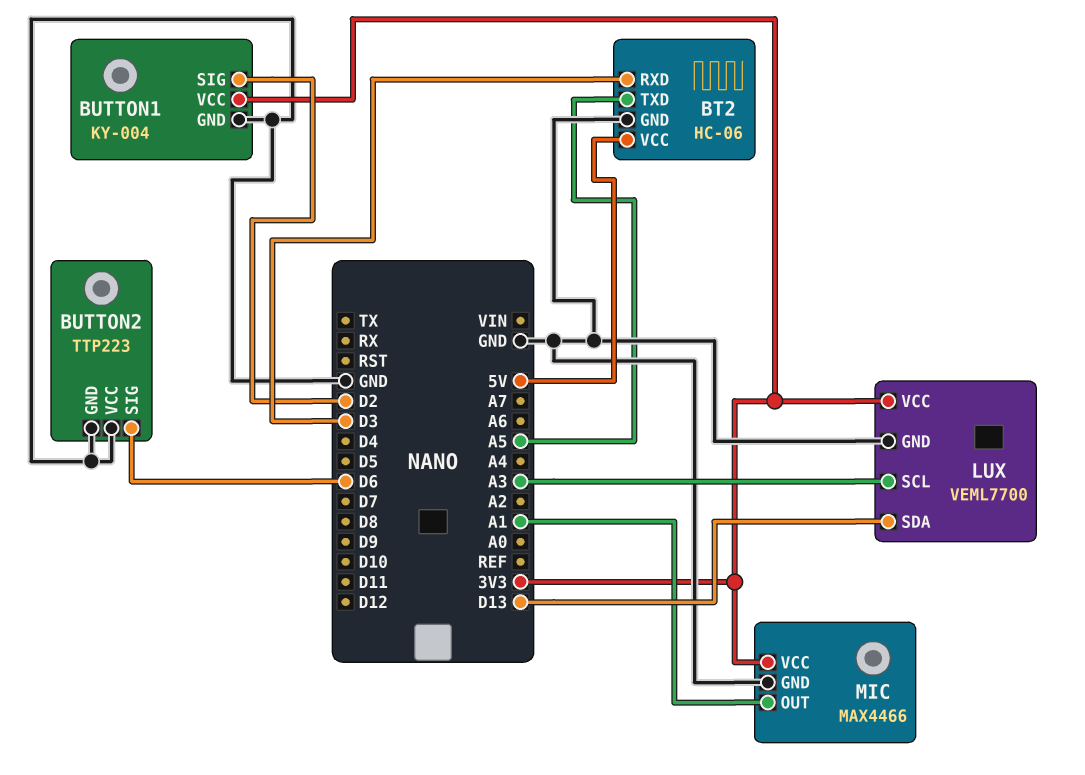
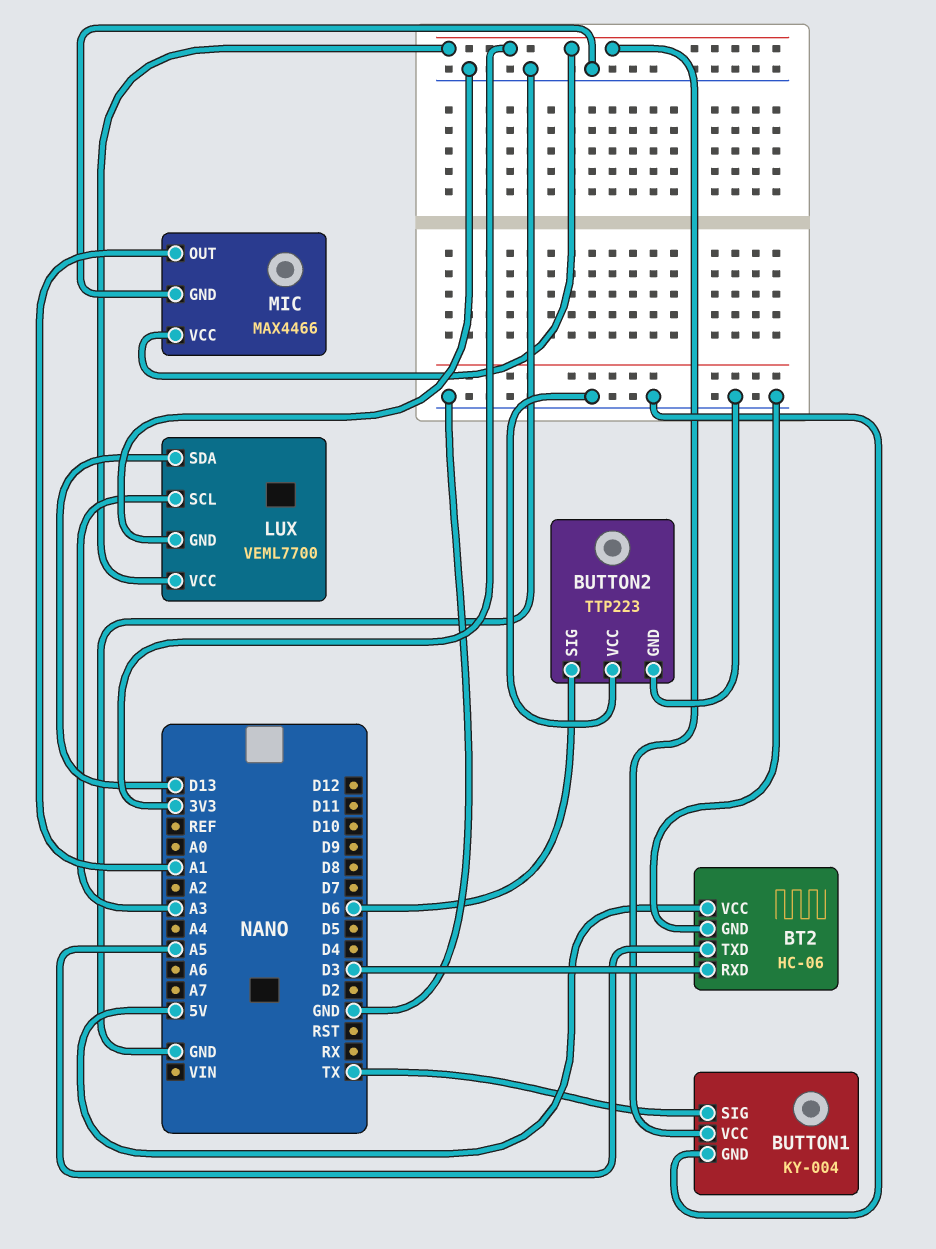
BUTTON1 pin SIG: D2 -> TX

